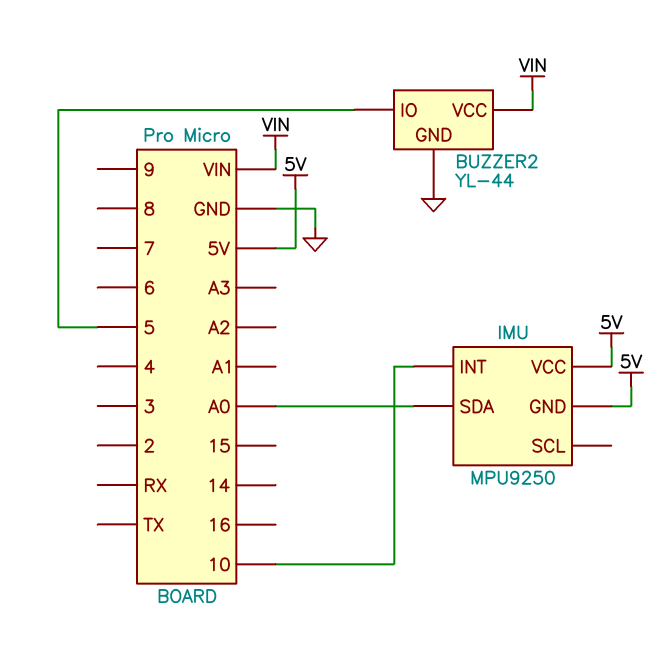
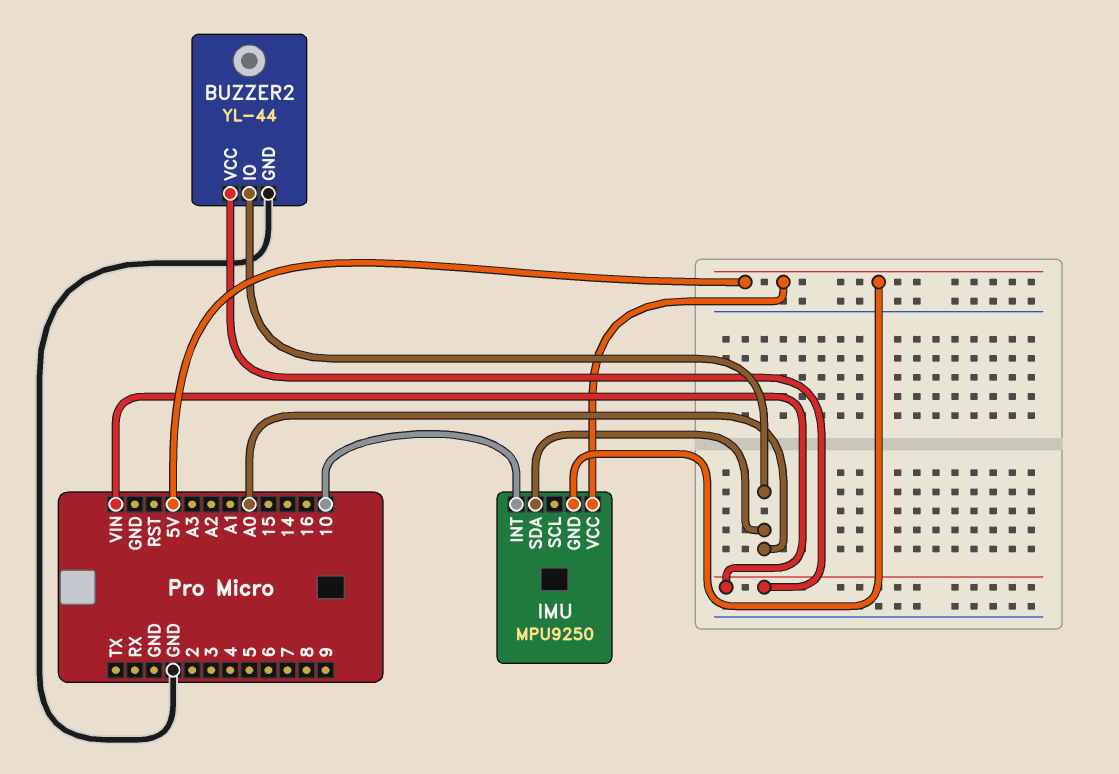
BUZZER2 pin IO: 5 -> A0

